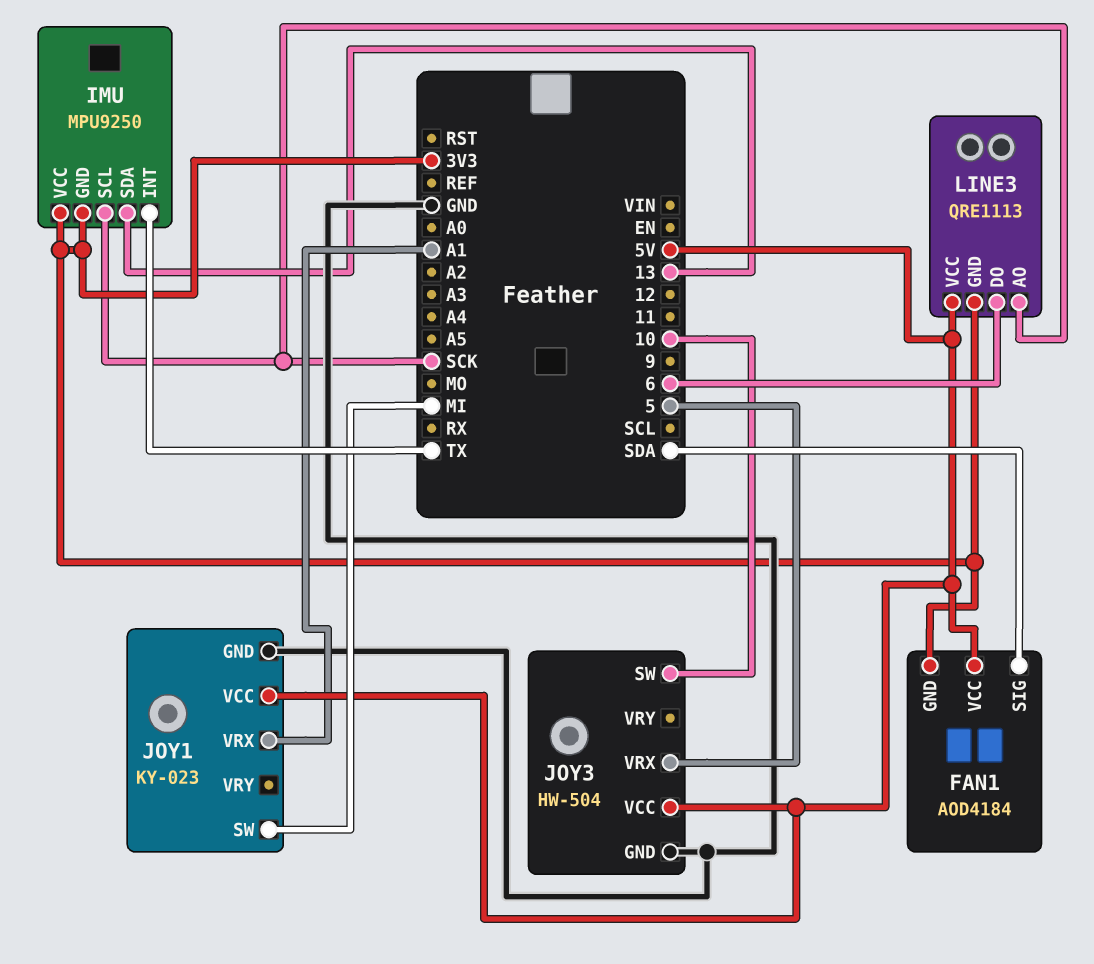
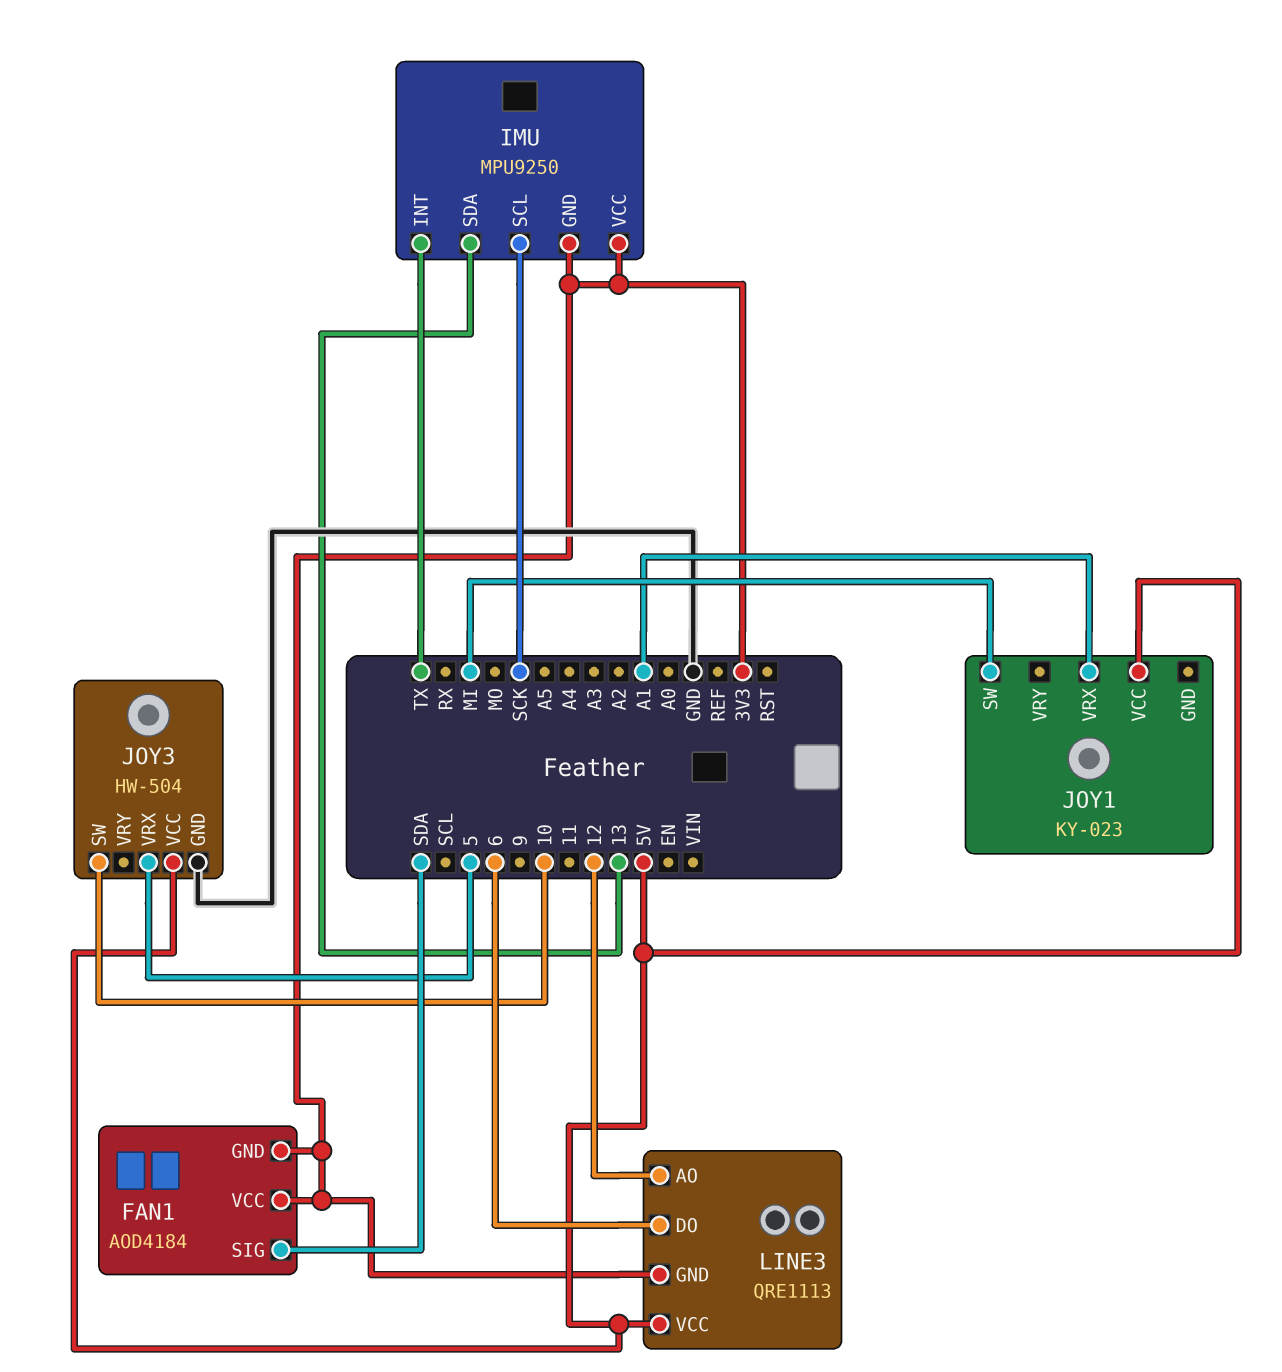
FAN1 pin VCC: 5V -> 3V3
JOY1 pin GND: GND -> none
LINE3 pin AO: SCK -> 12

